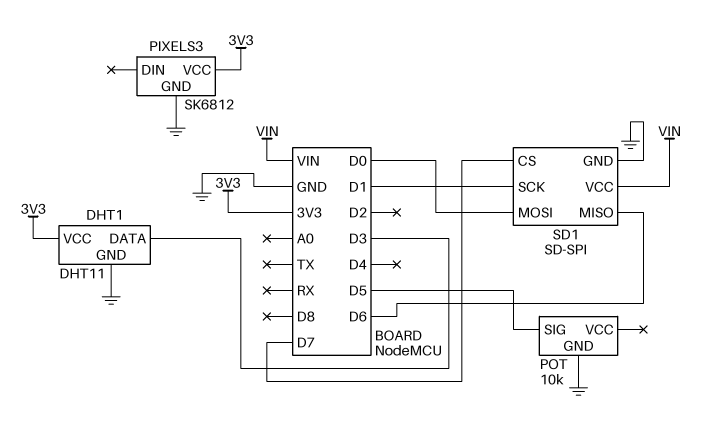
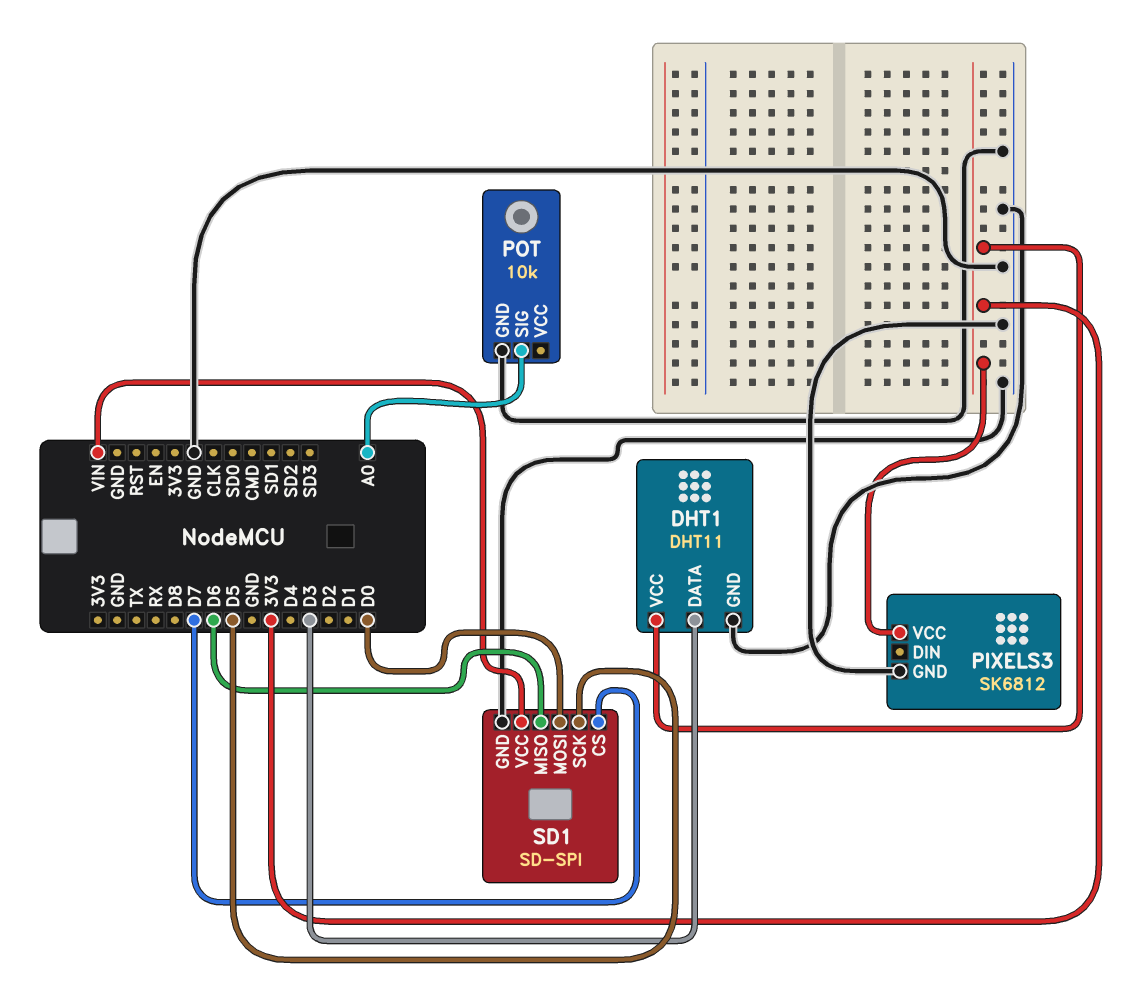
POT pin SIG: D5 -> A0
SD1 pin SCK: D1 -> D5

